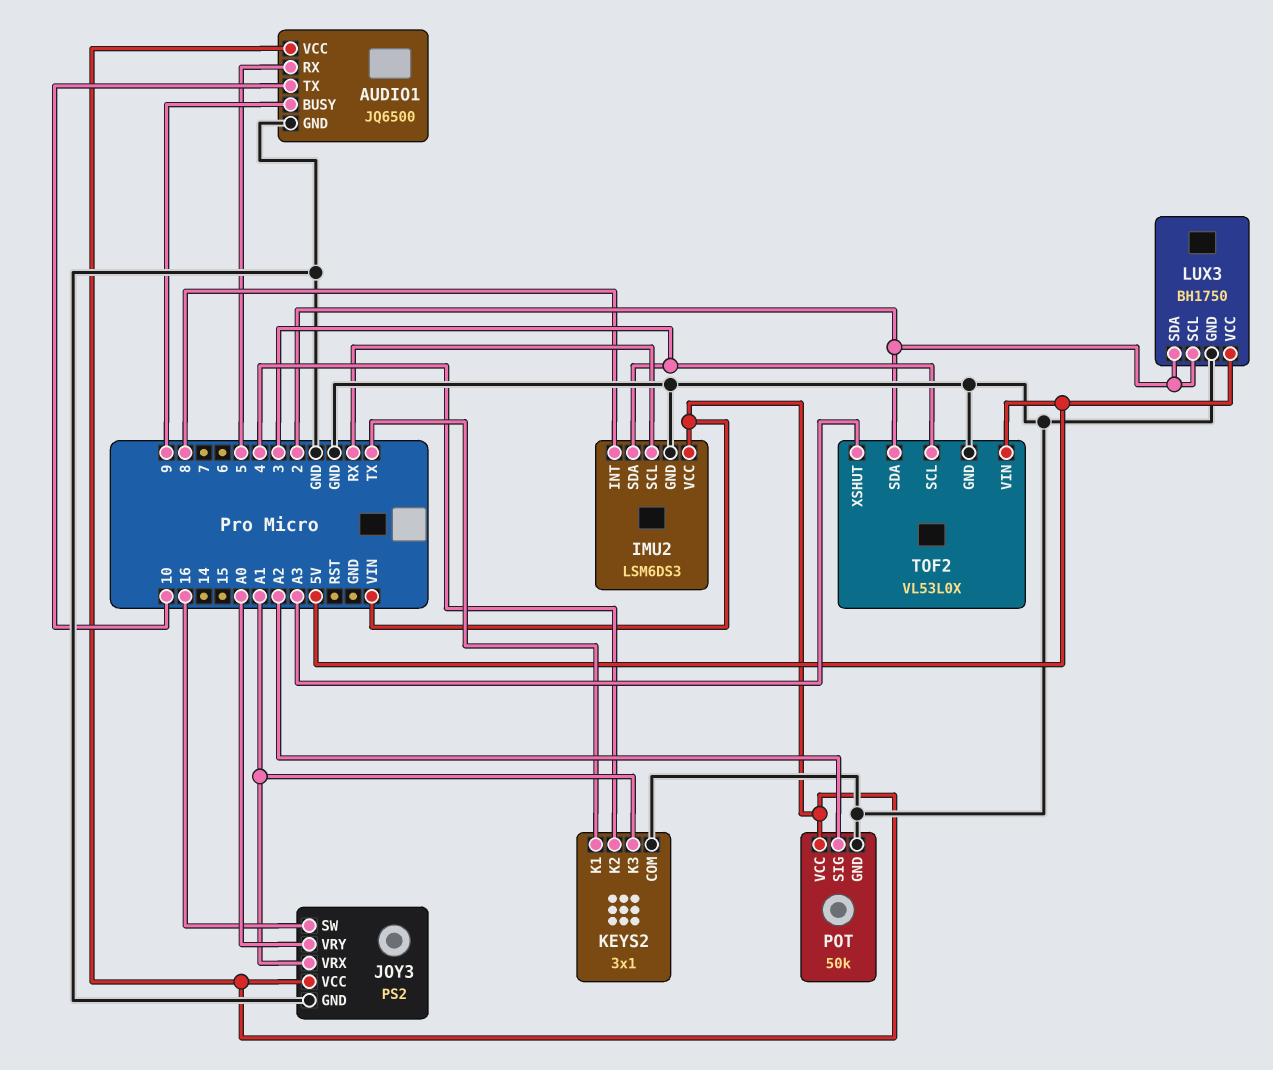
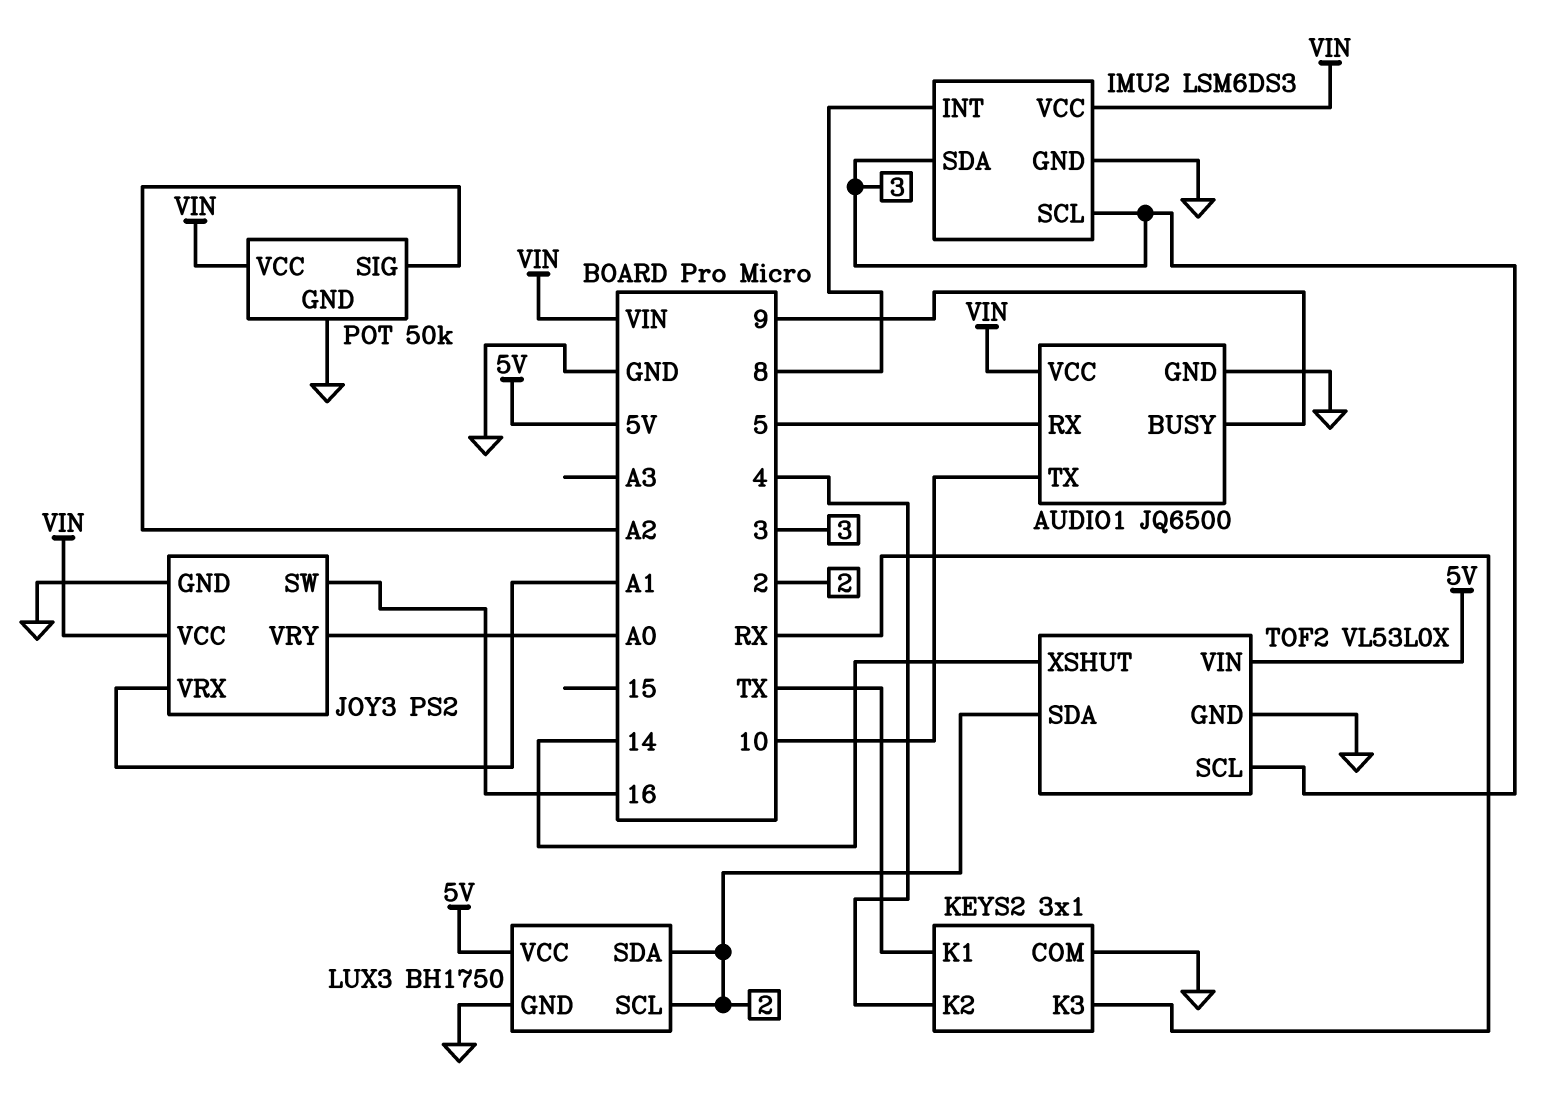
IMU2 pin SCL: RX -> 3
KEYS2 pin K3: A1 -> RX
TOF2 pin XSHUT: A3 -> 14

